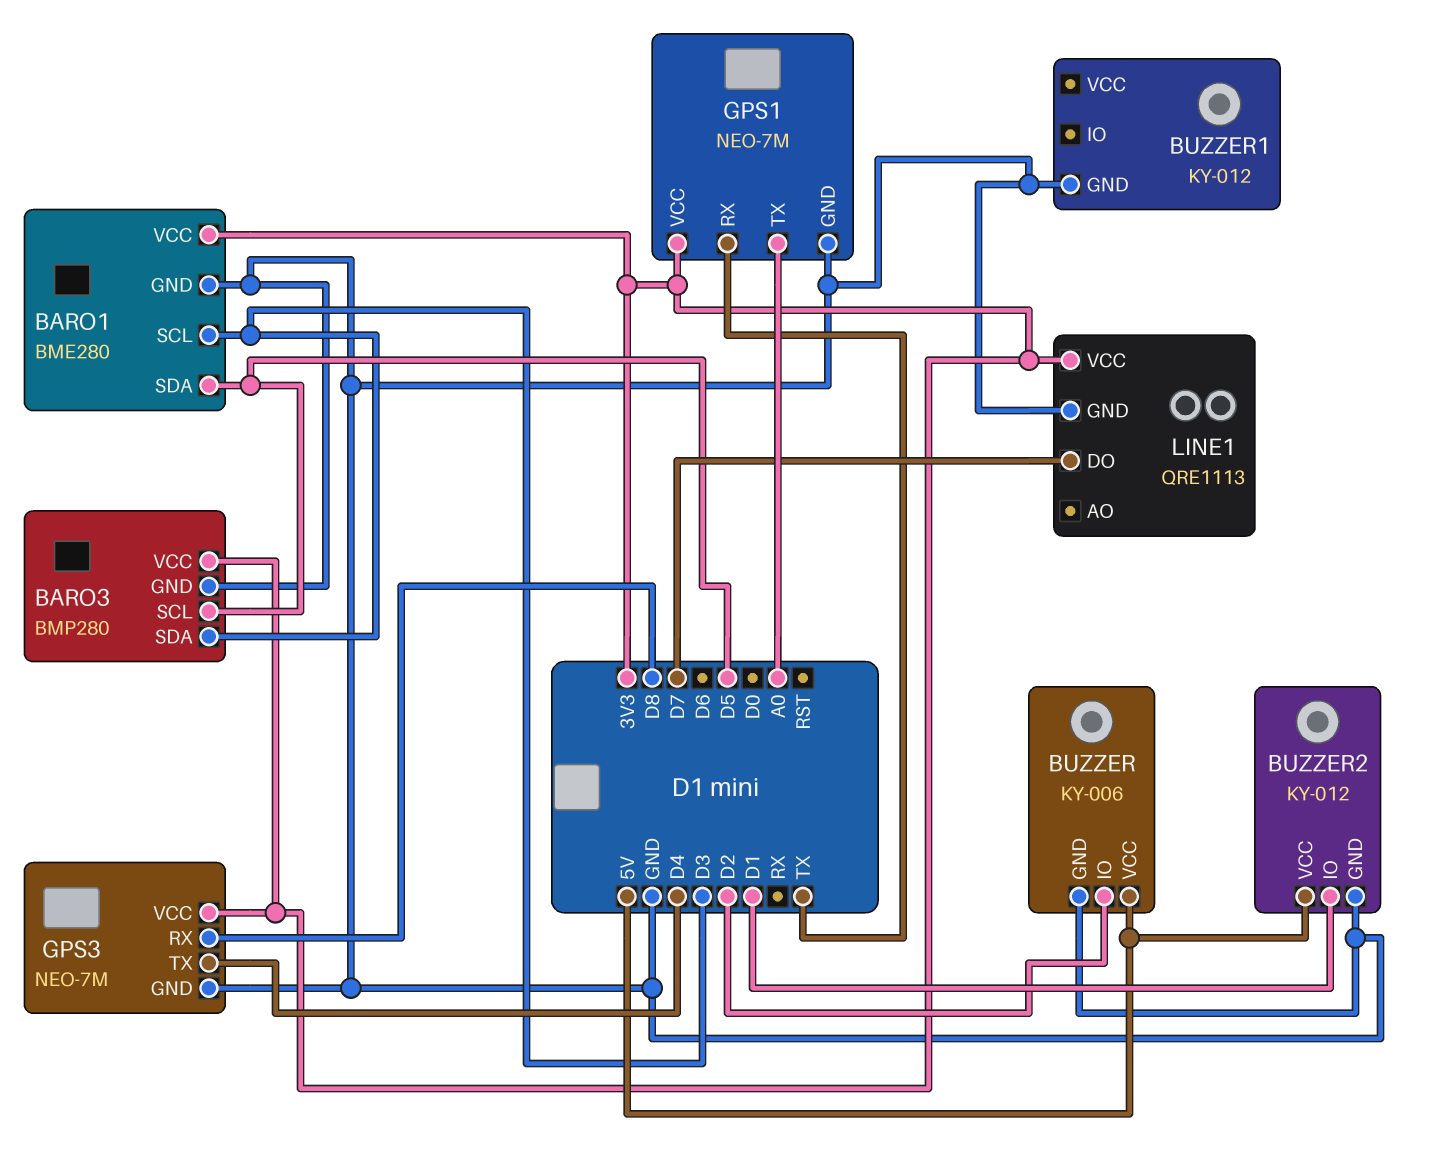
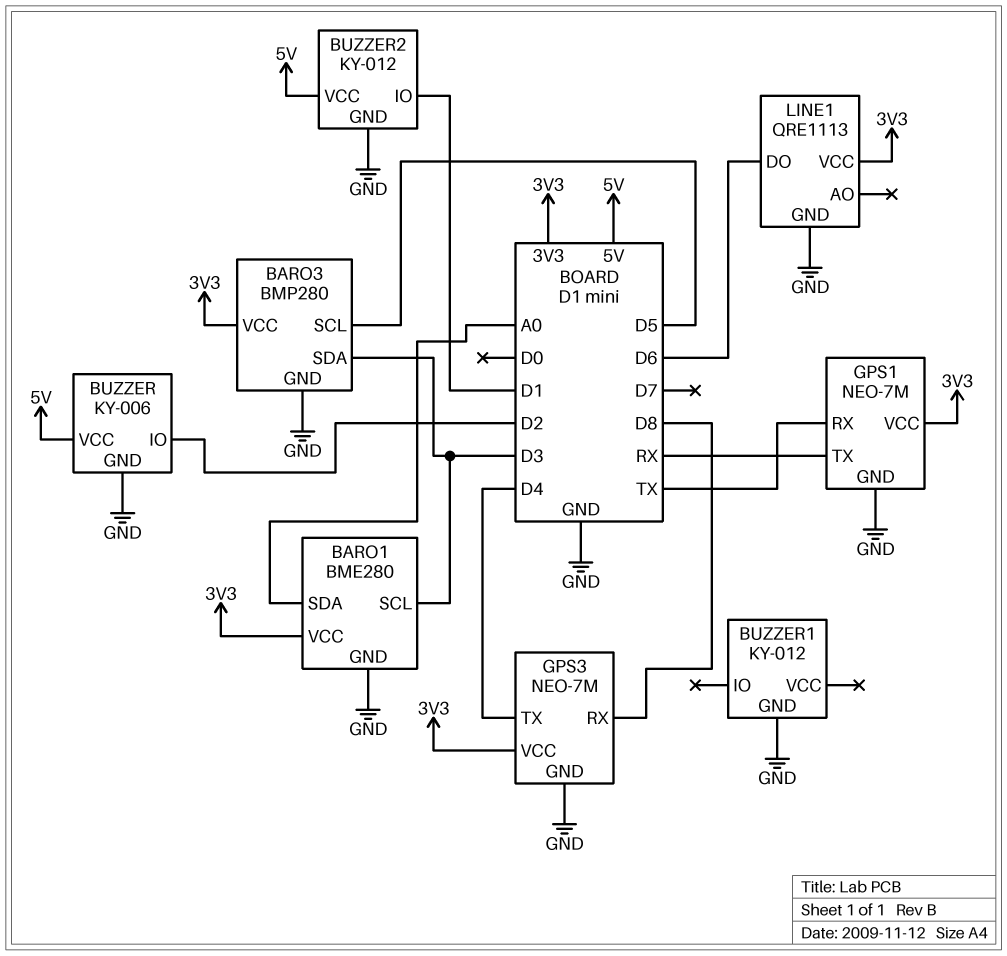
BARO1 pin SDA: D5 -> A0
GPS1 pin TX: A0 -> RX
LINE1 pin DO: D7 -> D6

